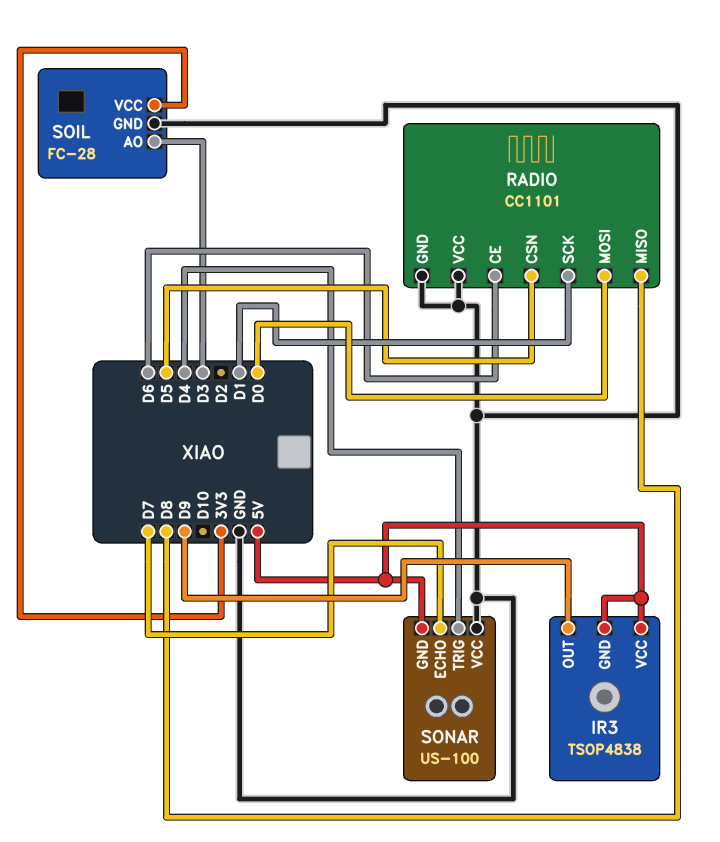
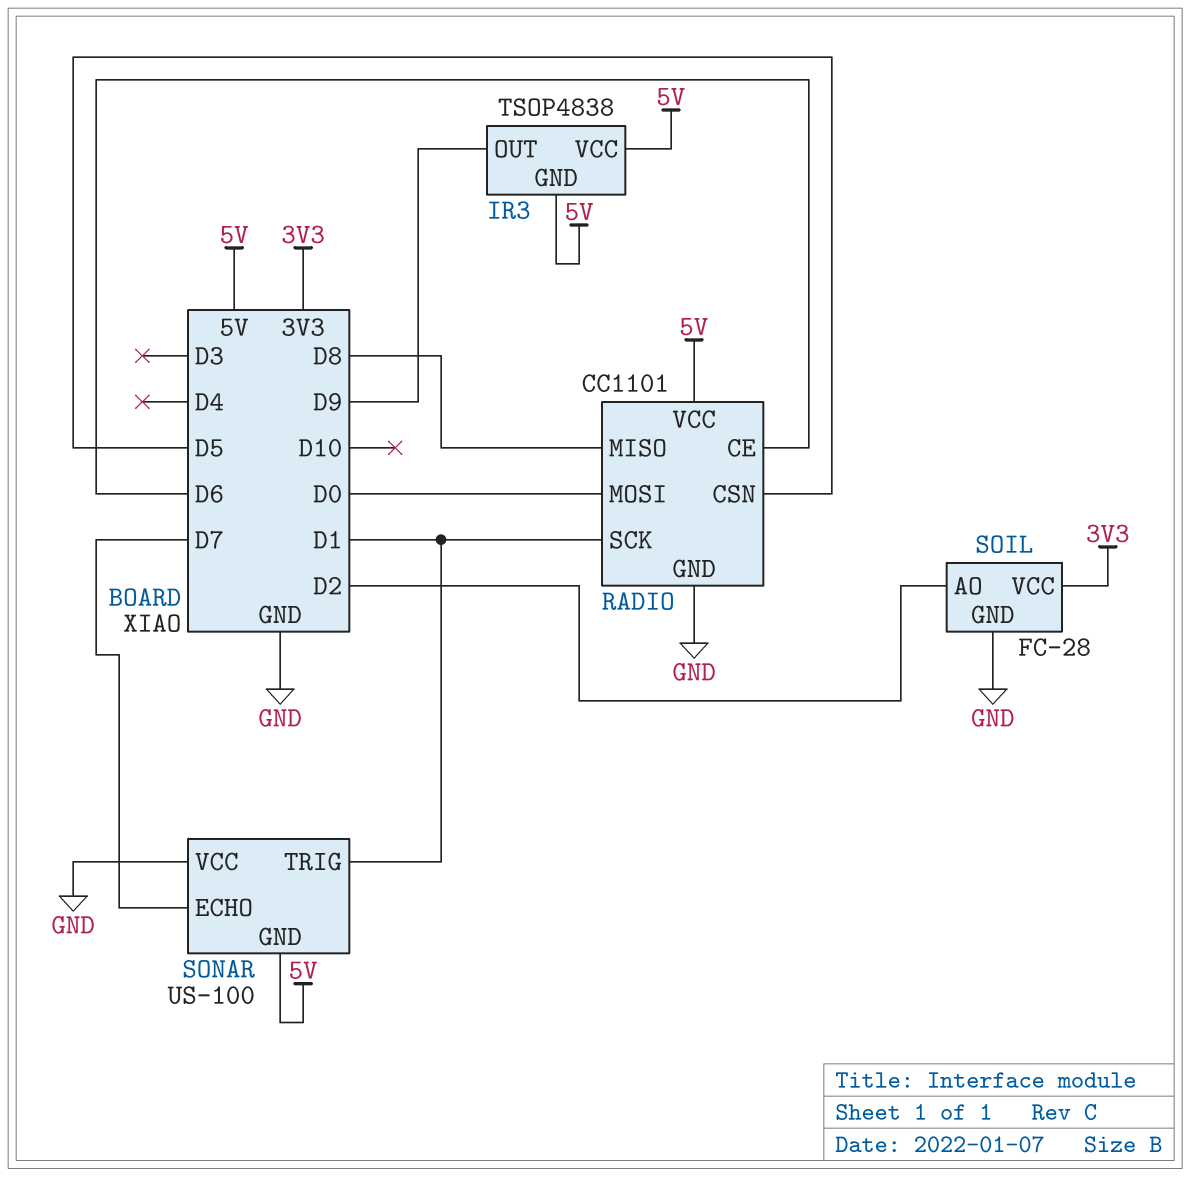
RADIO pin VCC: GND -> 5V
SOIL pin AO: D3 -> D2
SONAR pin TRIG: D4 -> D1

